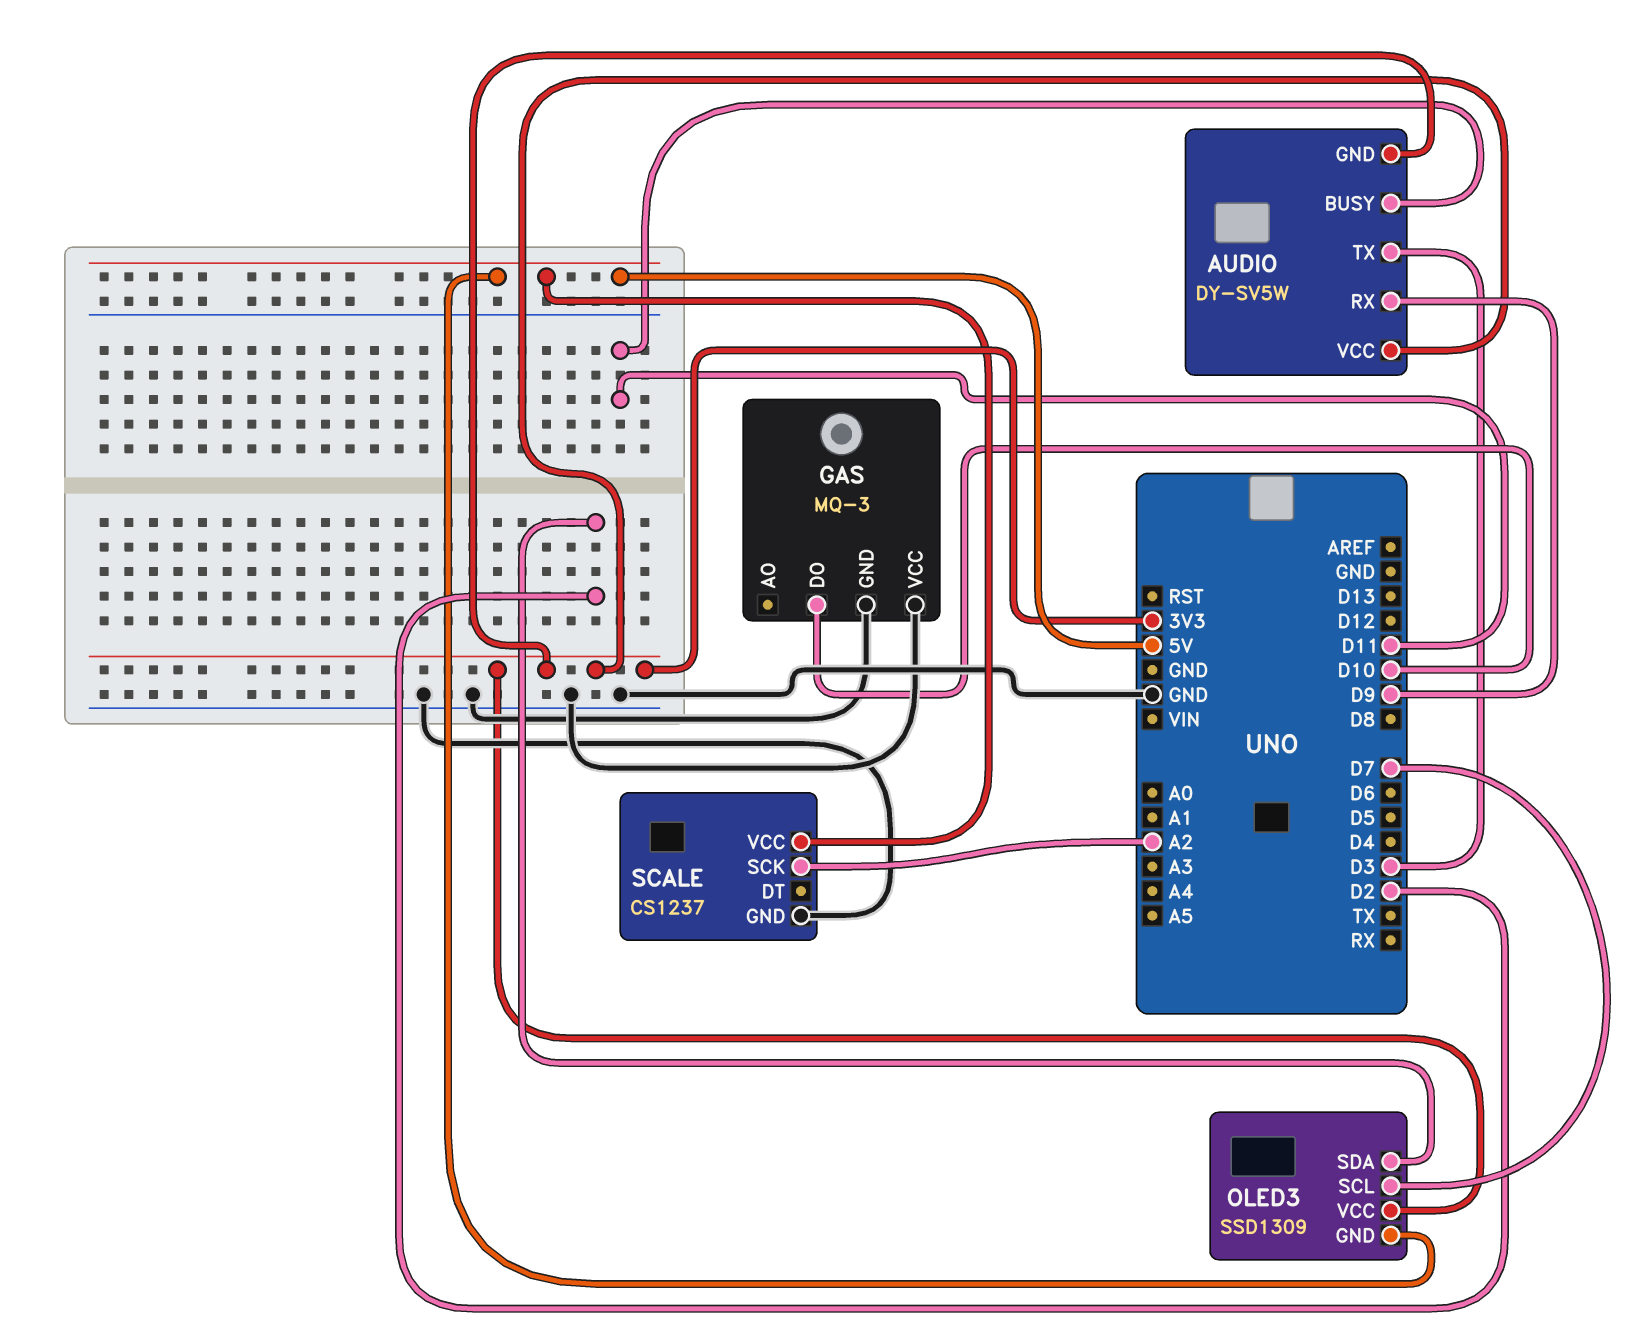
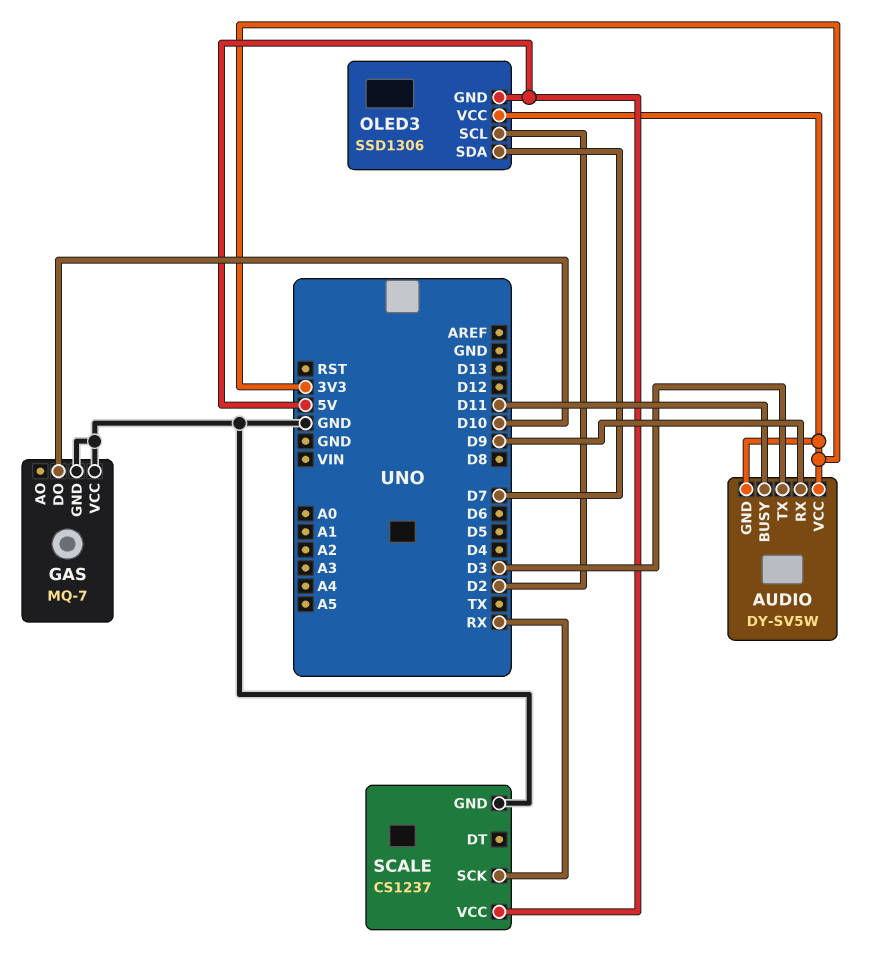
GAS: MQ-3 -> MQ-7
OLED3: SSD1309 -> SSD1306
OLED3 pin SCL: D7 -> D2
OLED3 pin SDA: D2 -> D7
SCALE pin SCK: A2 -> RX

